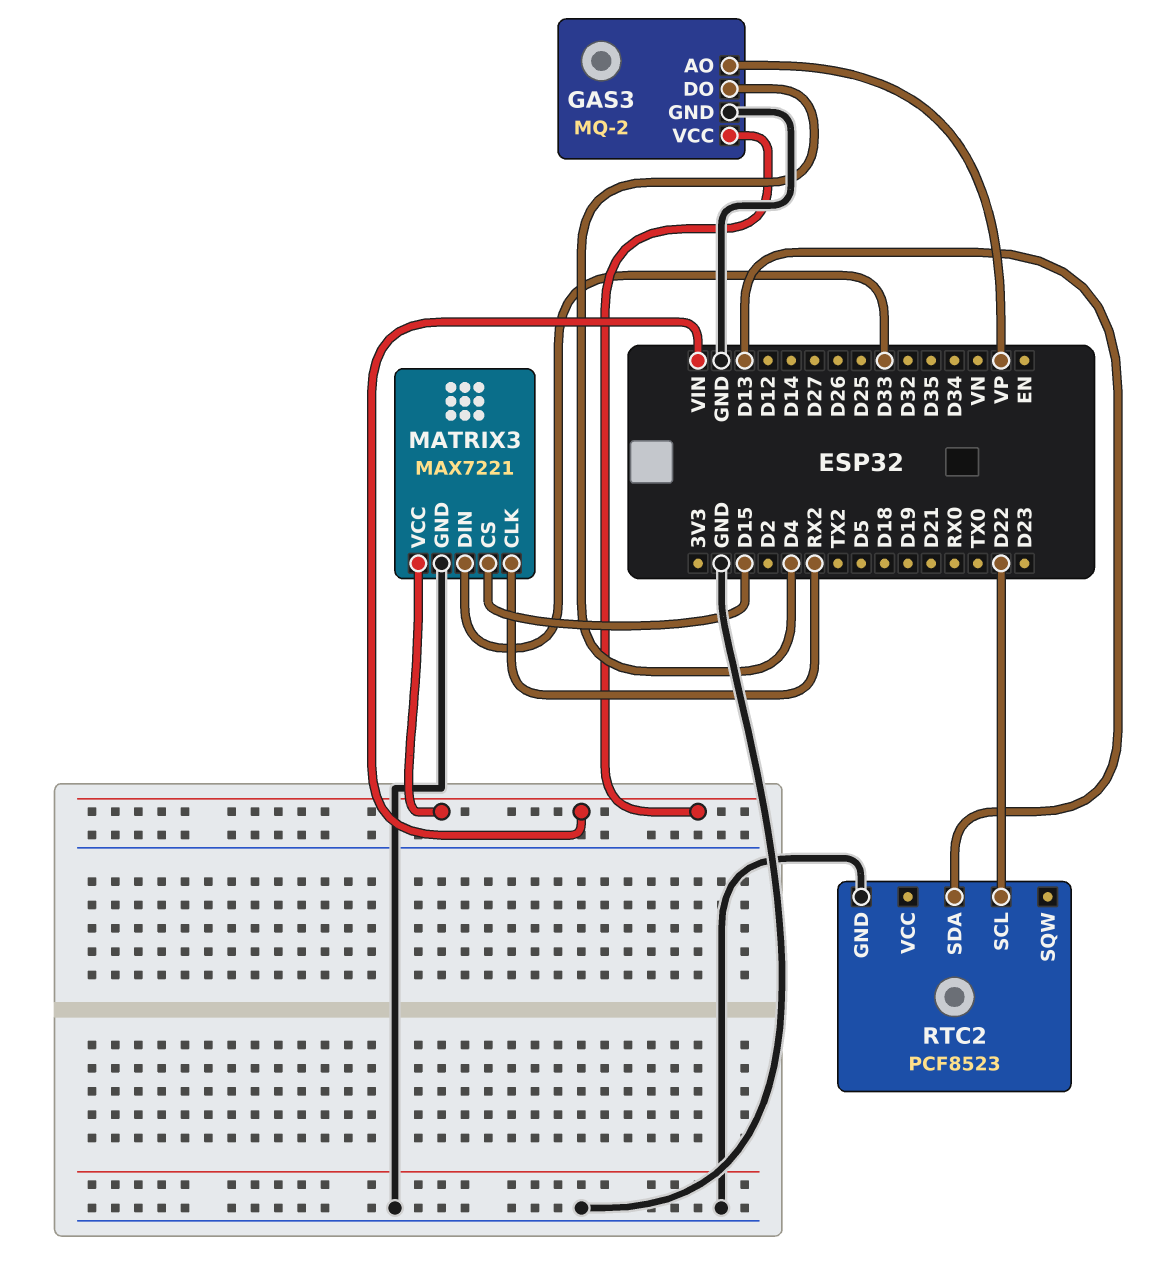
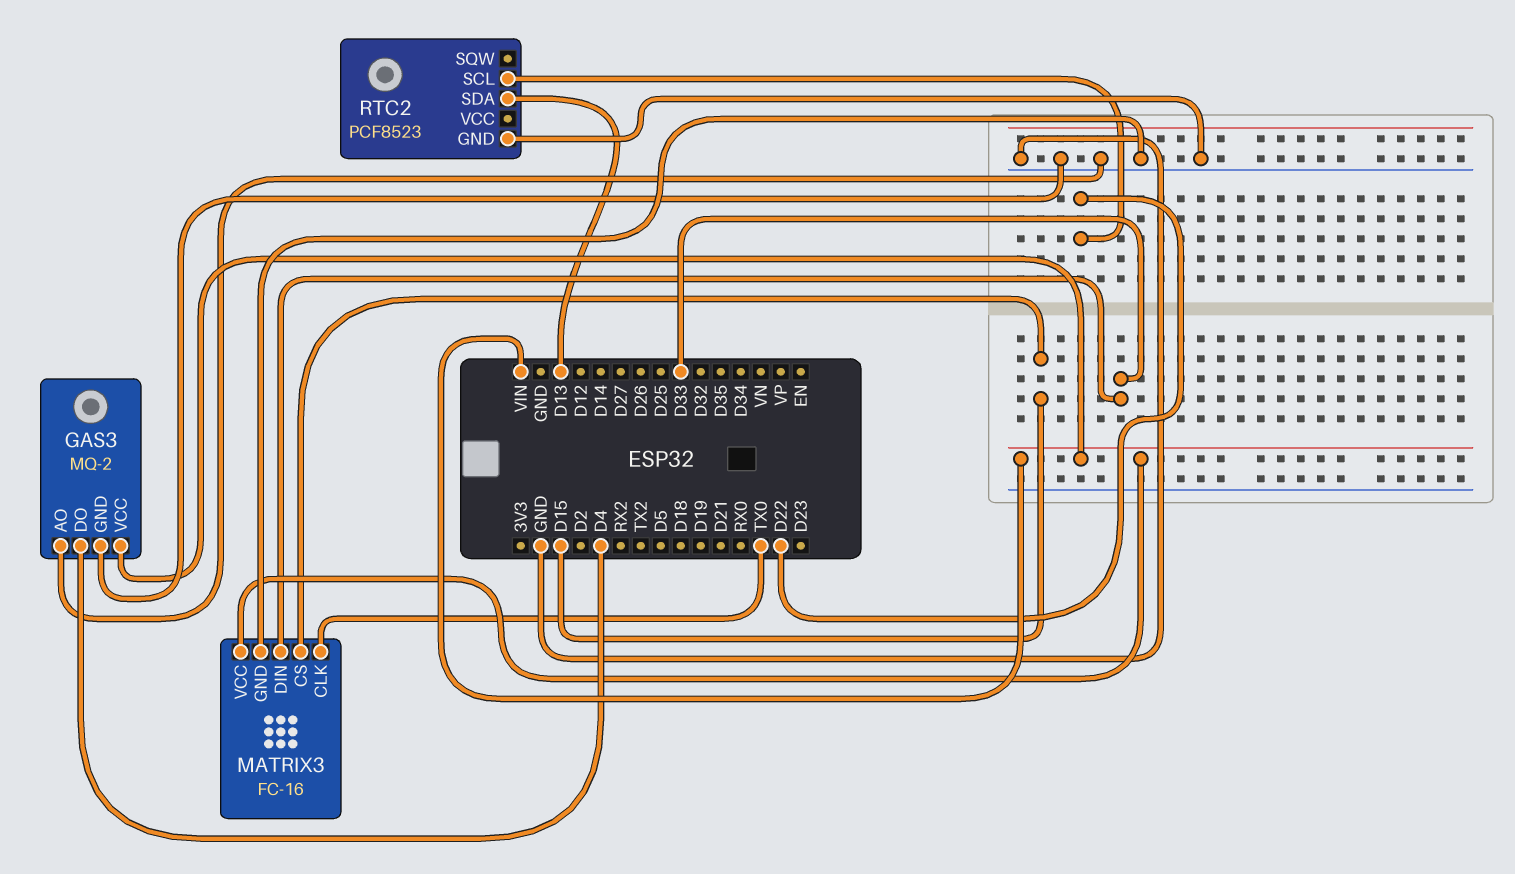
GAS3 pin AO: VP -> GND
MATRIX3: MAX7221 -> FC-16
MATRIX3 pin CLK: RX2 -> TX0

